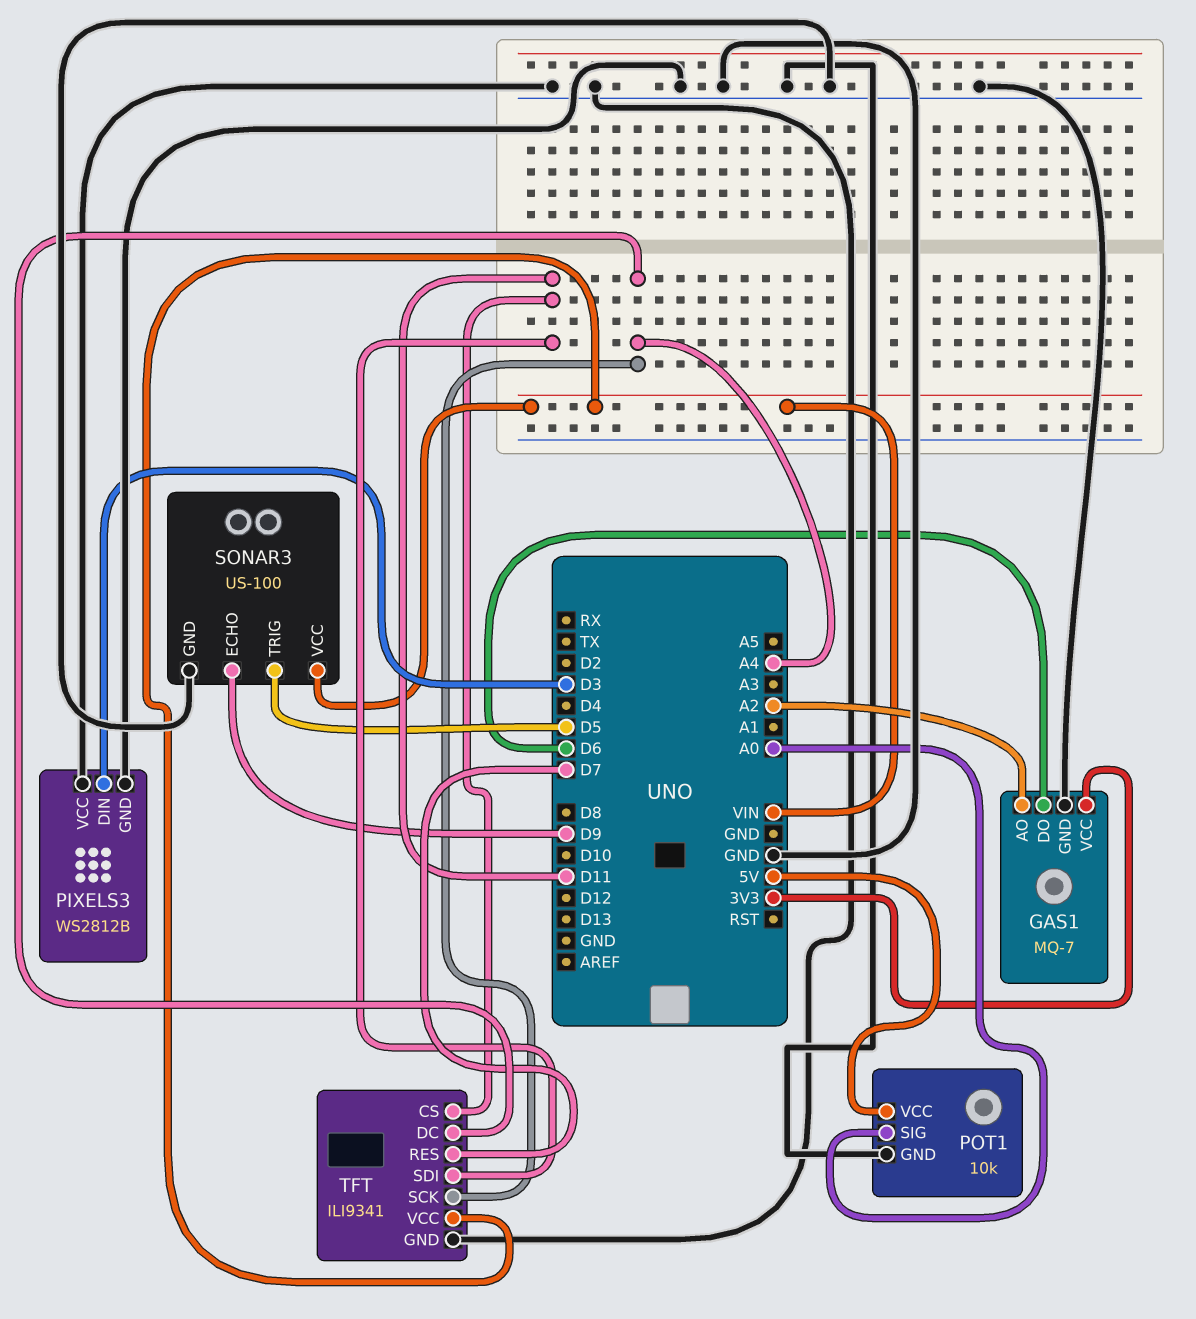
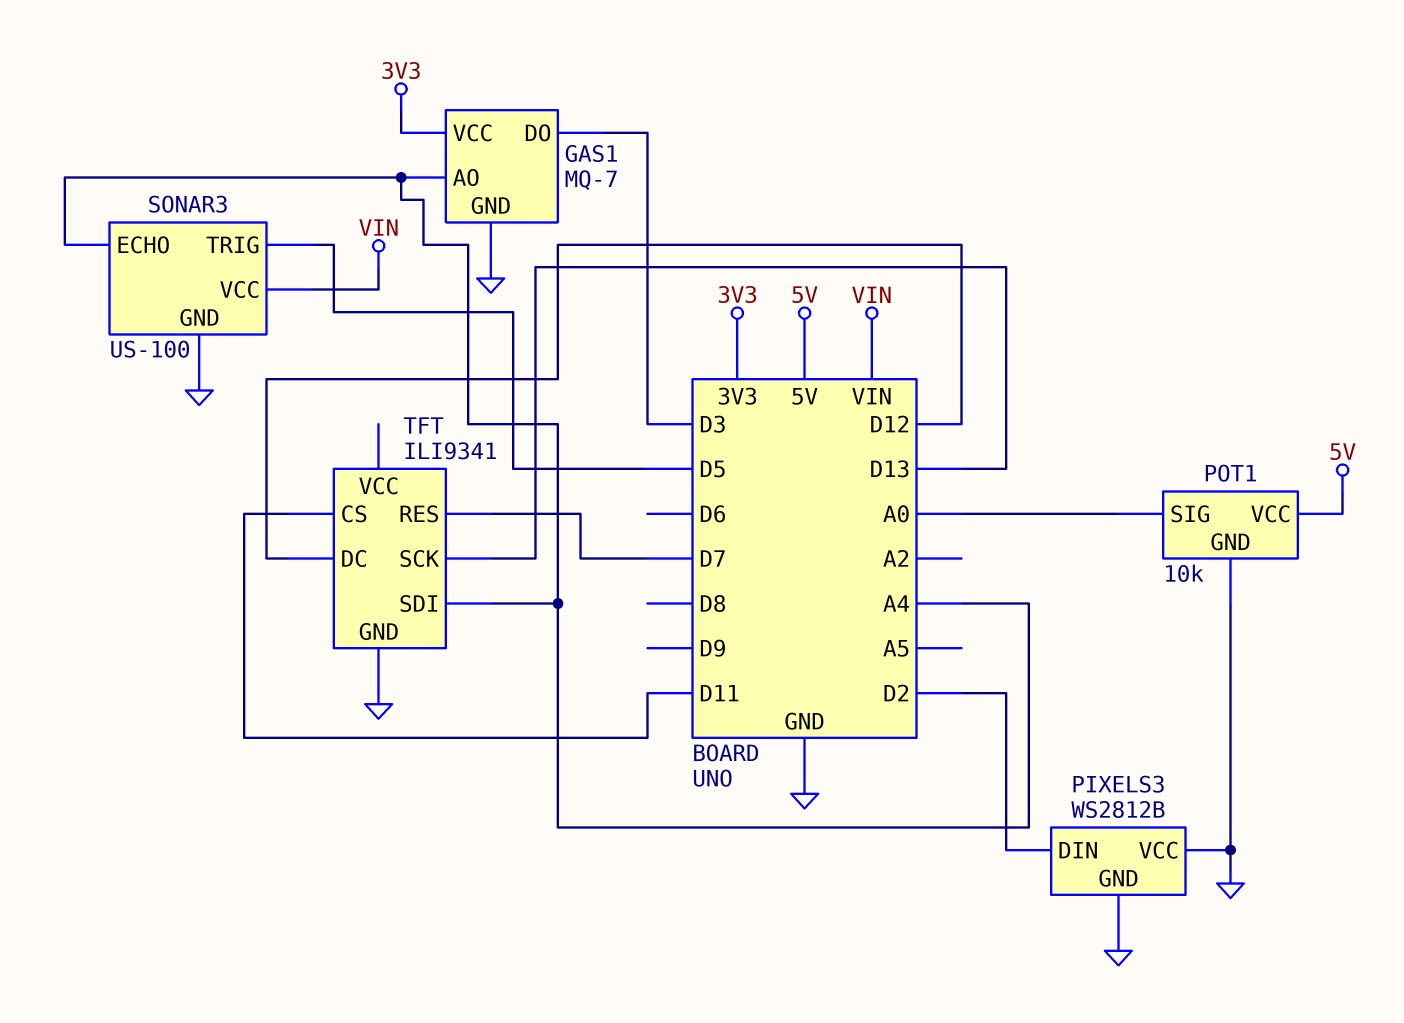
GAS1 pin AO: A2 -> A4
GAS1 pin DO: D6 -> D3
PIXELS3 pin DIN: D3 -> D2
SONAR3 pin ECHO: D9 -> A4
TFT pin DC: A4 -> D12
TFT pin SCK: A4 -> D13
TFT pin SDI: D11 -> A4
TFT pin VCC: VIN -> none

